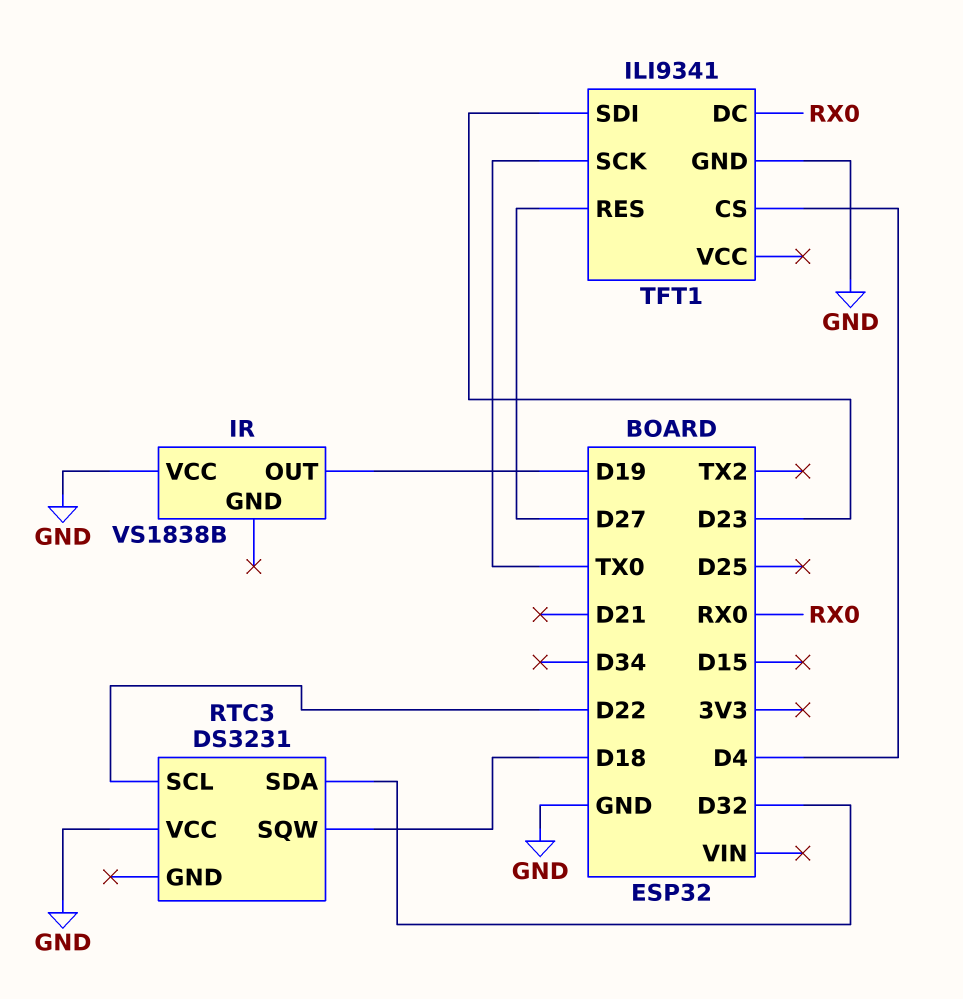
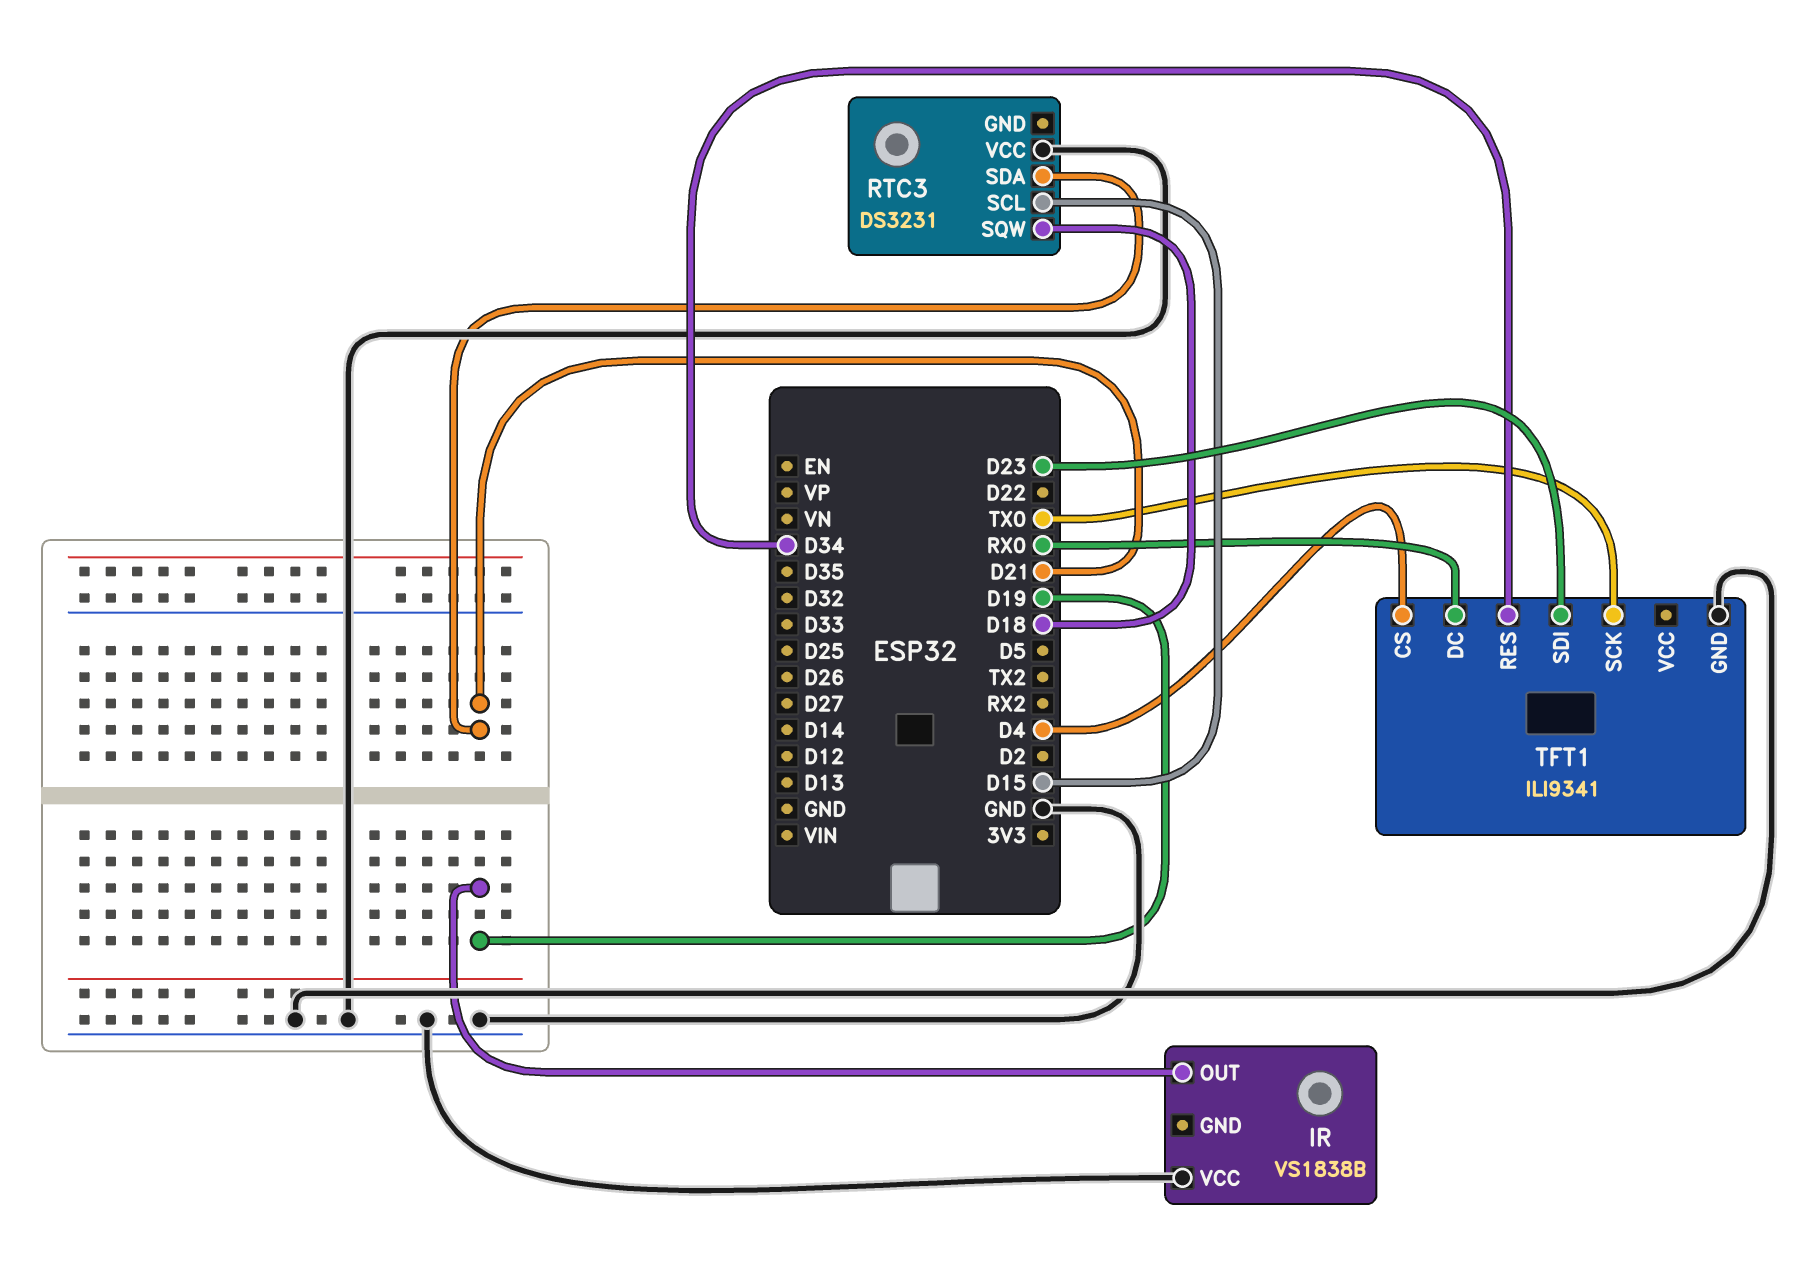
RTC3 pin SCL: D22 -> D15
RTC3 pin SDA: D32 -> D21
TFT1 pin RES: D27 -> D34

